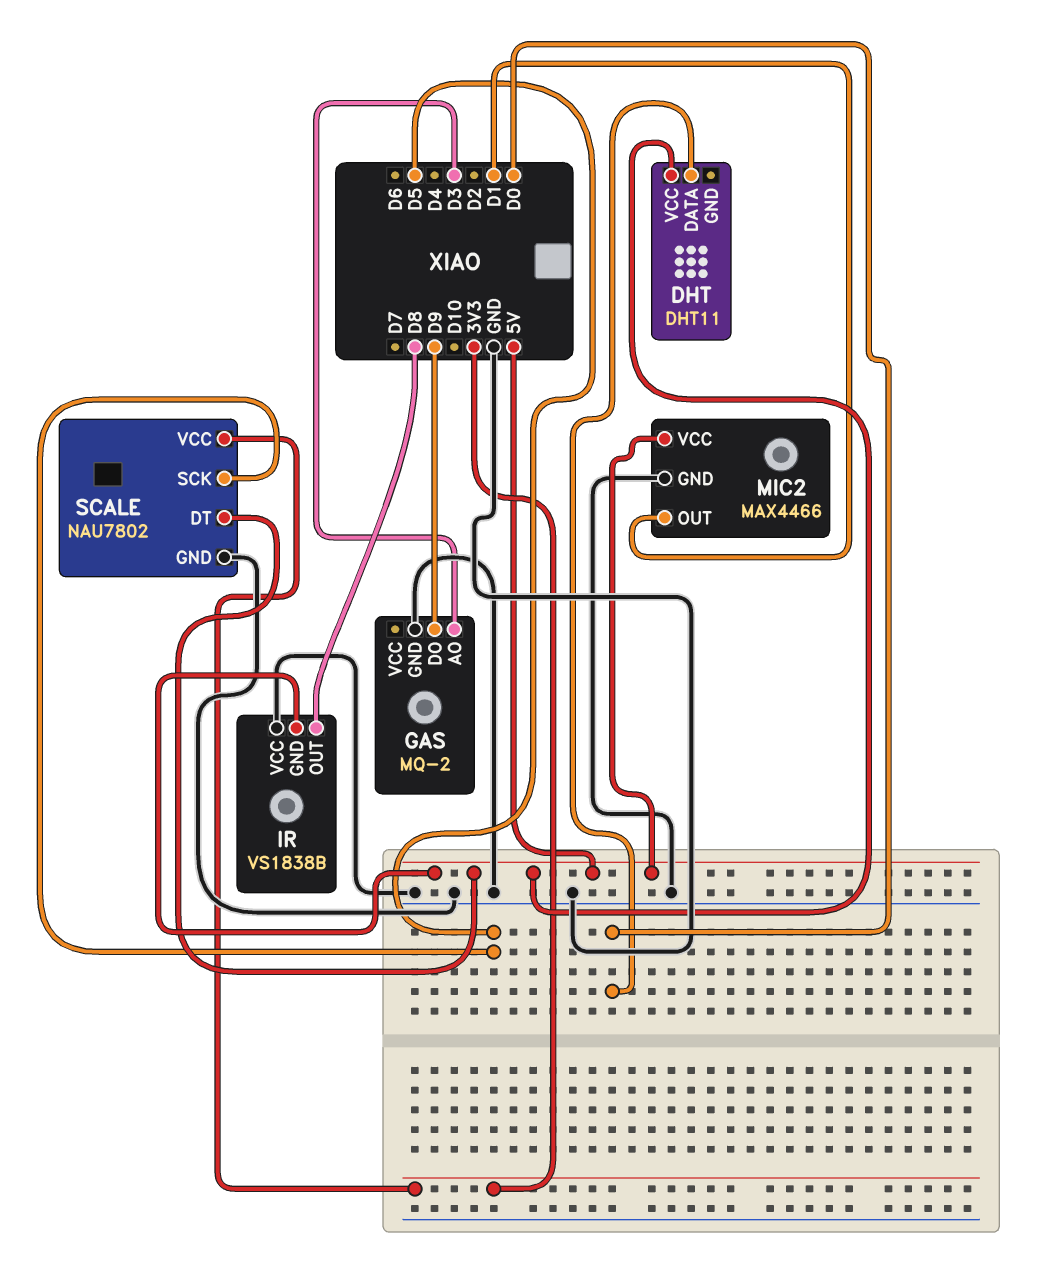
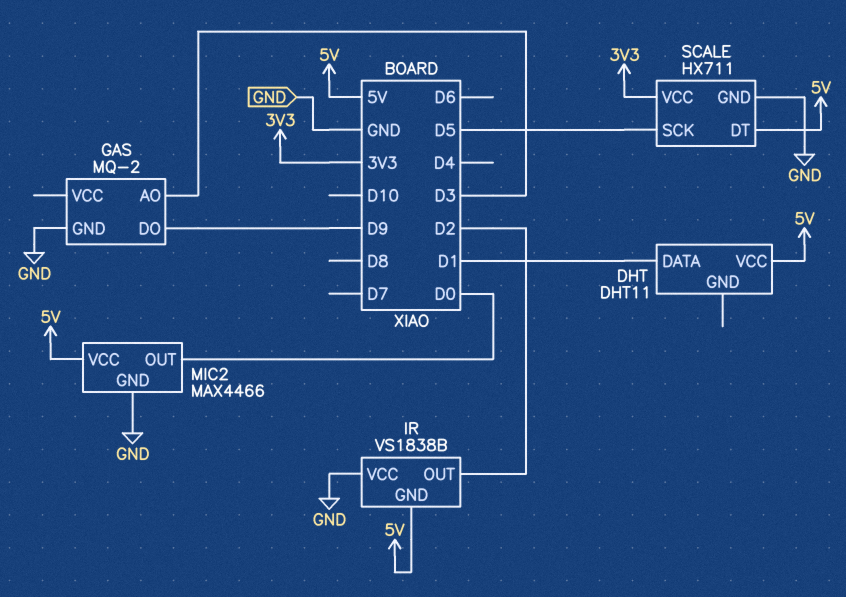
DHT pin DATA: D0 -> D1
IR pin OUT: D8 -> D2
MIC2 pin OUT: D1 -> D0
SCALE: NAU7802 -> HX711

